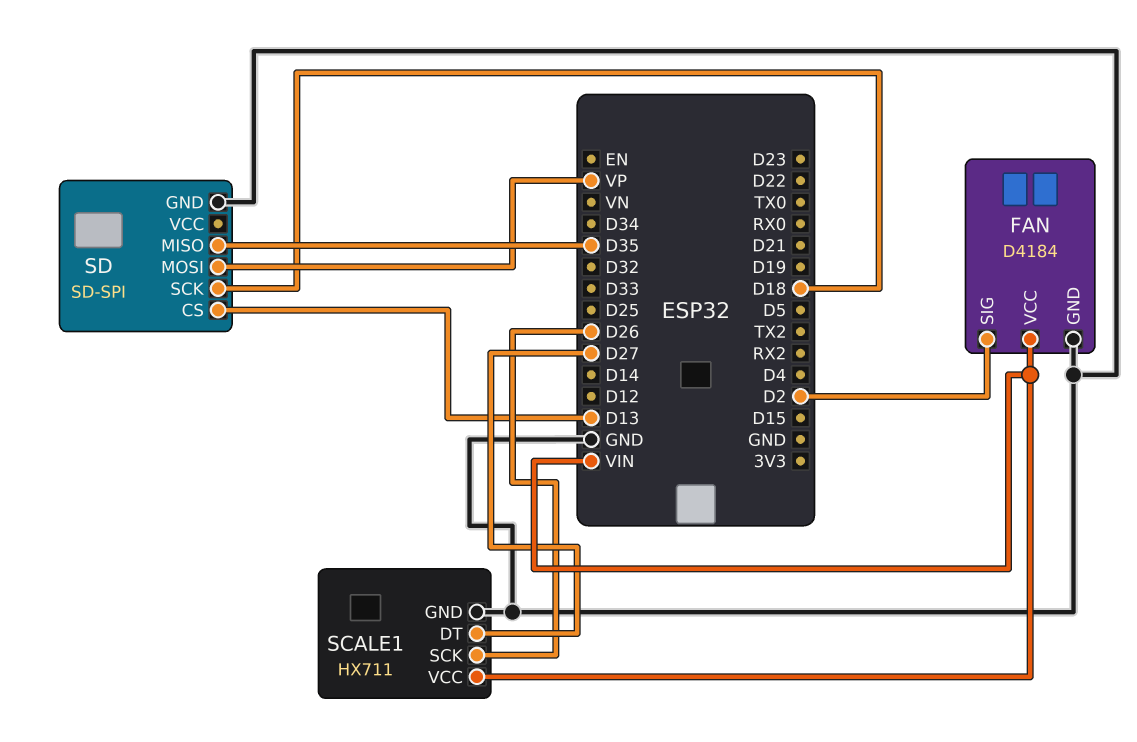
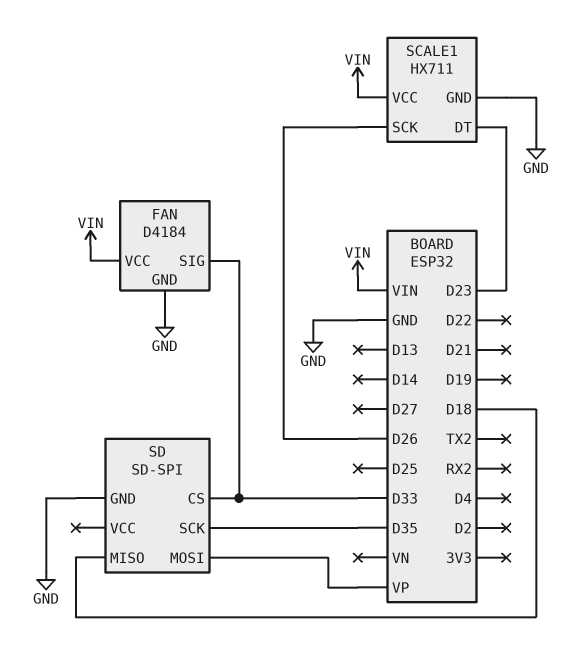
FAN pin SIG: D2 -> D33
SCALE1 pin DT: D27 -> D23
SD pin CS: D13 -> D33
SD pin MISO: D35 -> D18
SD pin SCK: D18 -> D35

